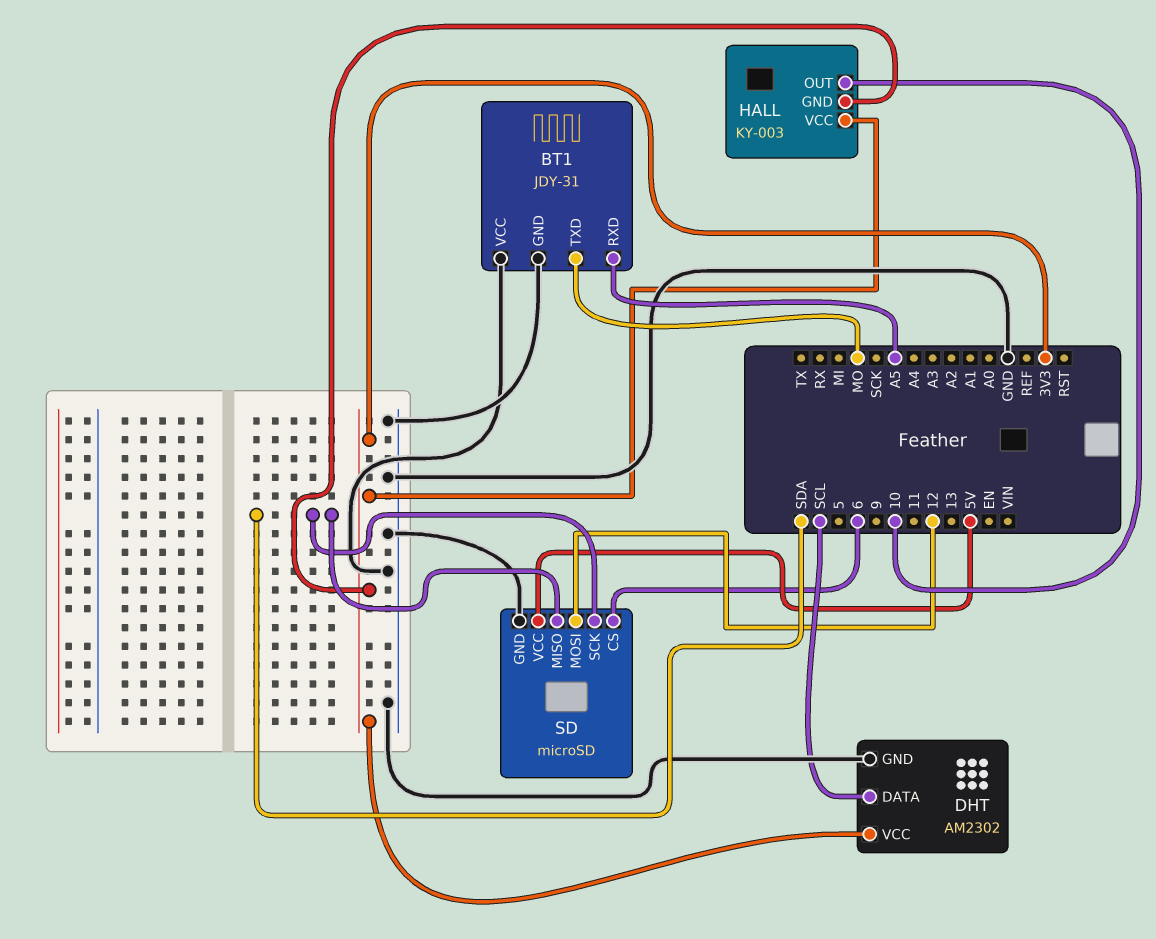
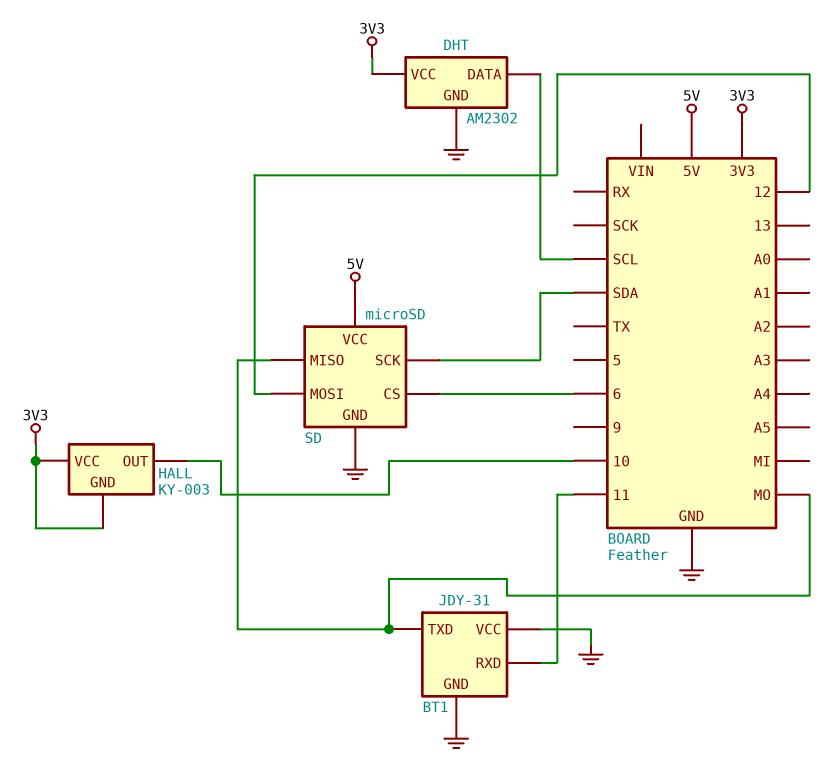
BT1 pin RXD: A5 -> 11
SD pin MISO: SDA -> MO

